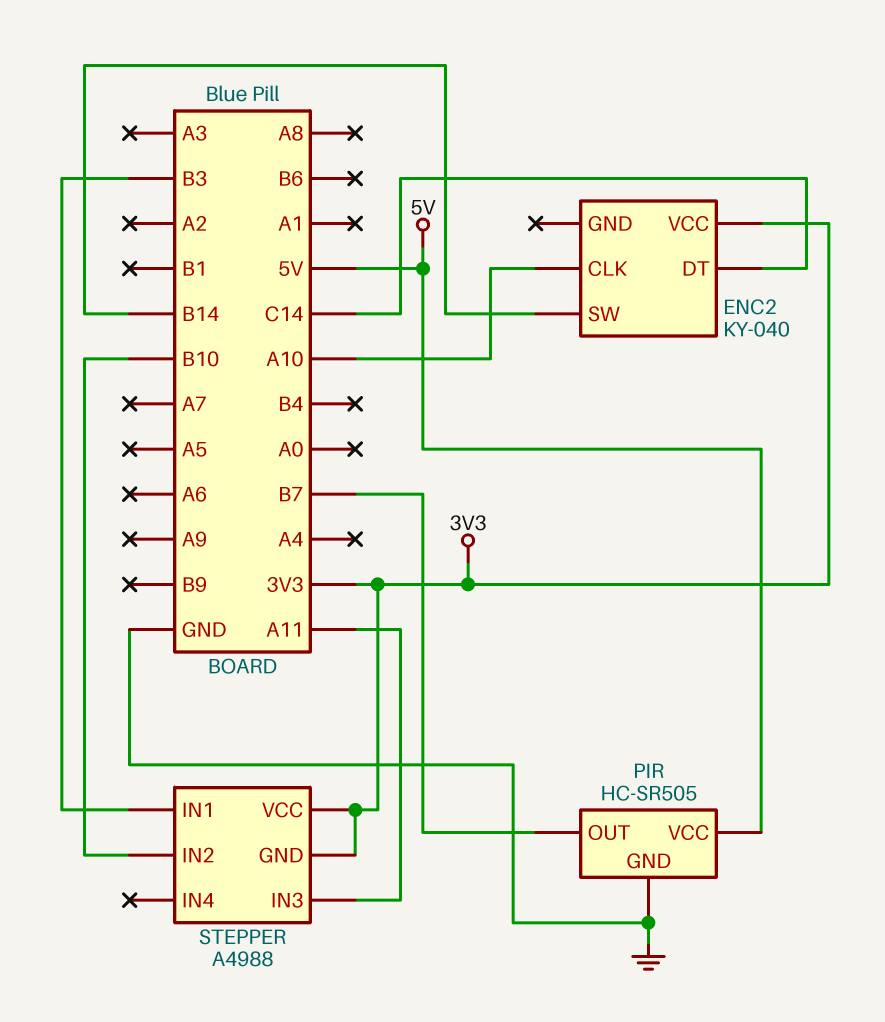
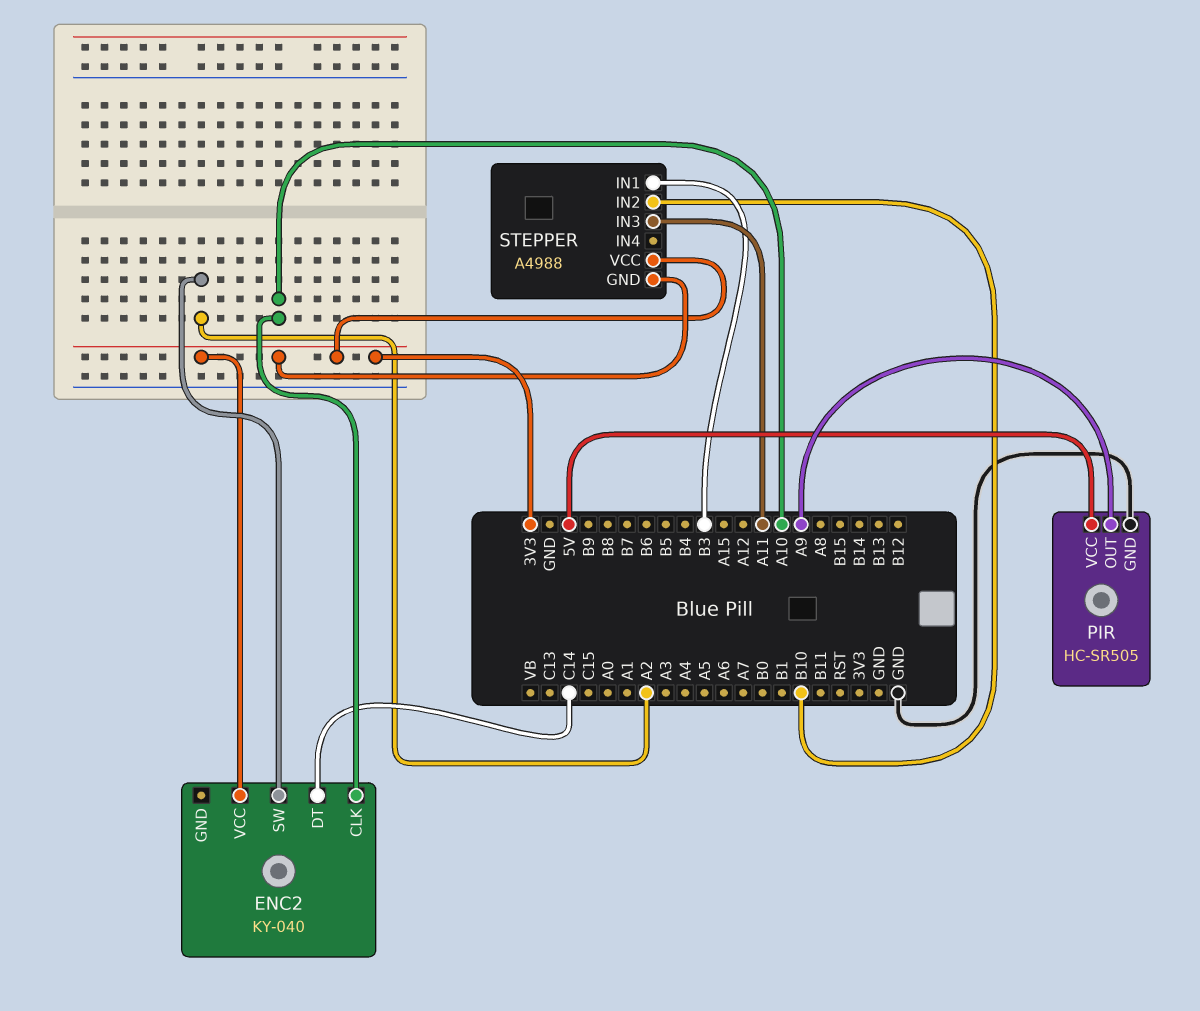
ENC2 pin SW: B14 -> A2
PIR pin OUT: B7 -> A9

